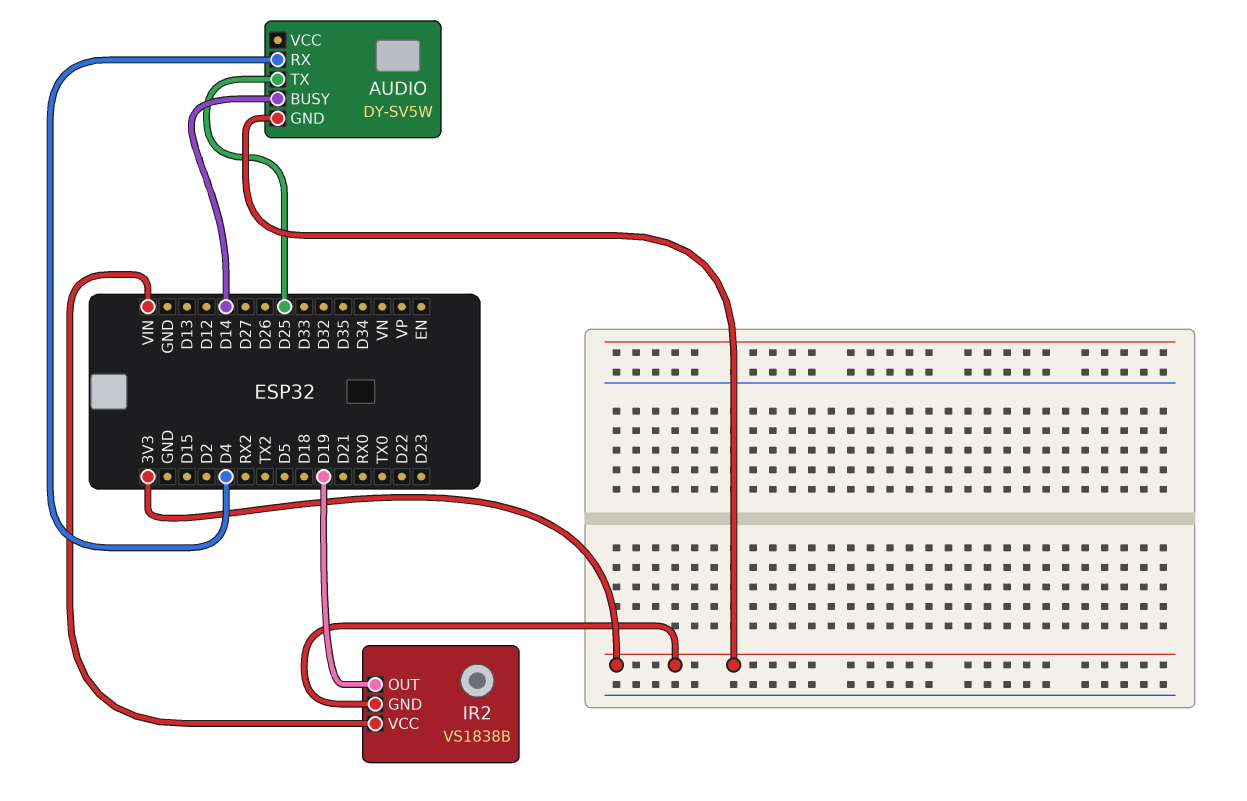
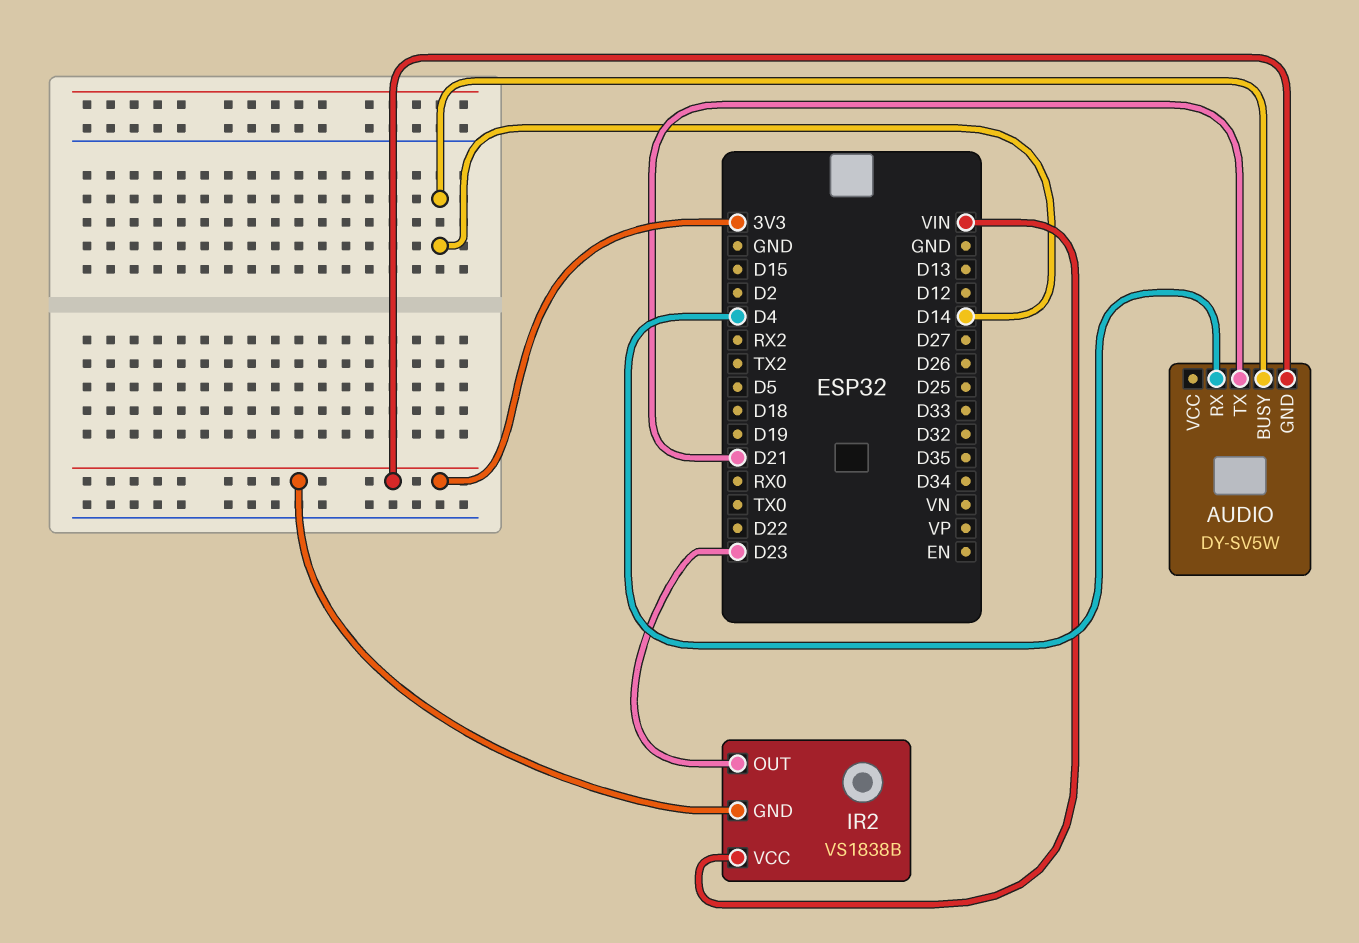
AUDIO pin TX: D25 -> D21
IR2 pin OUT: D19 -> D23

